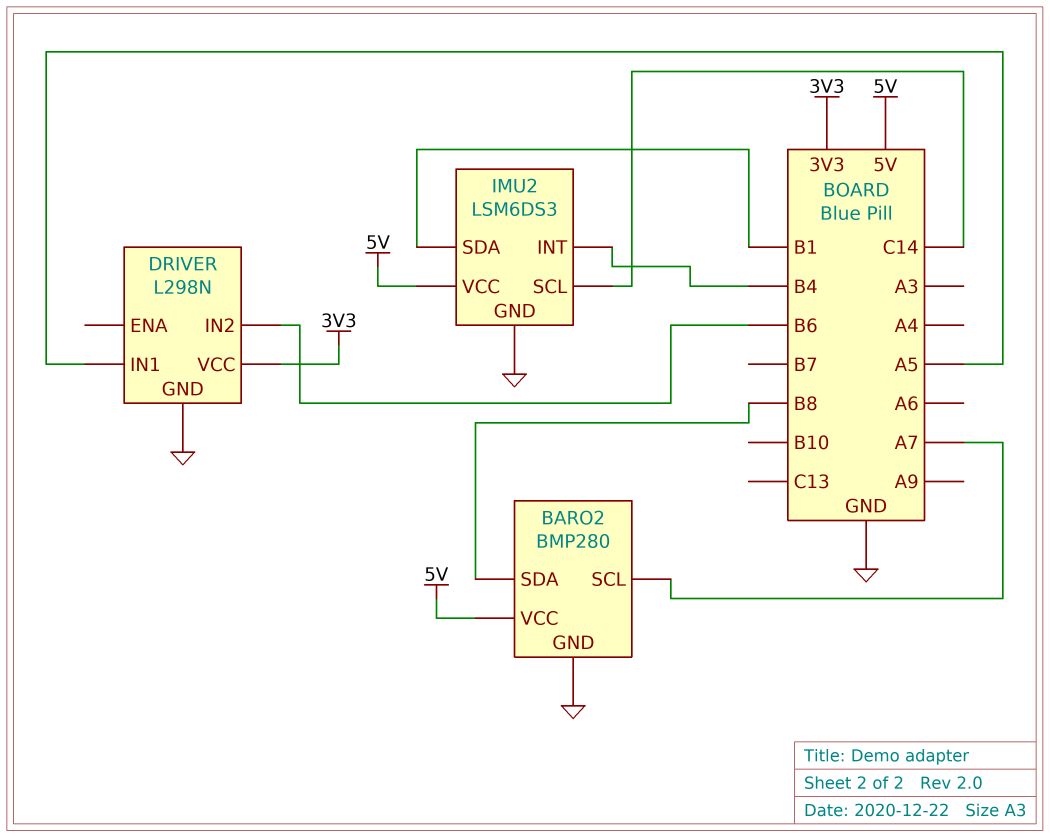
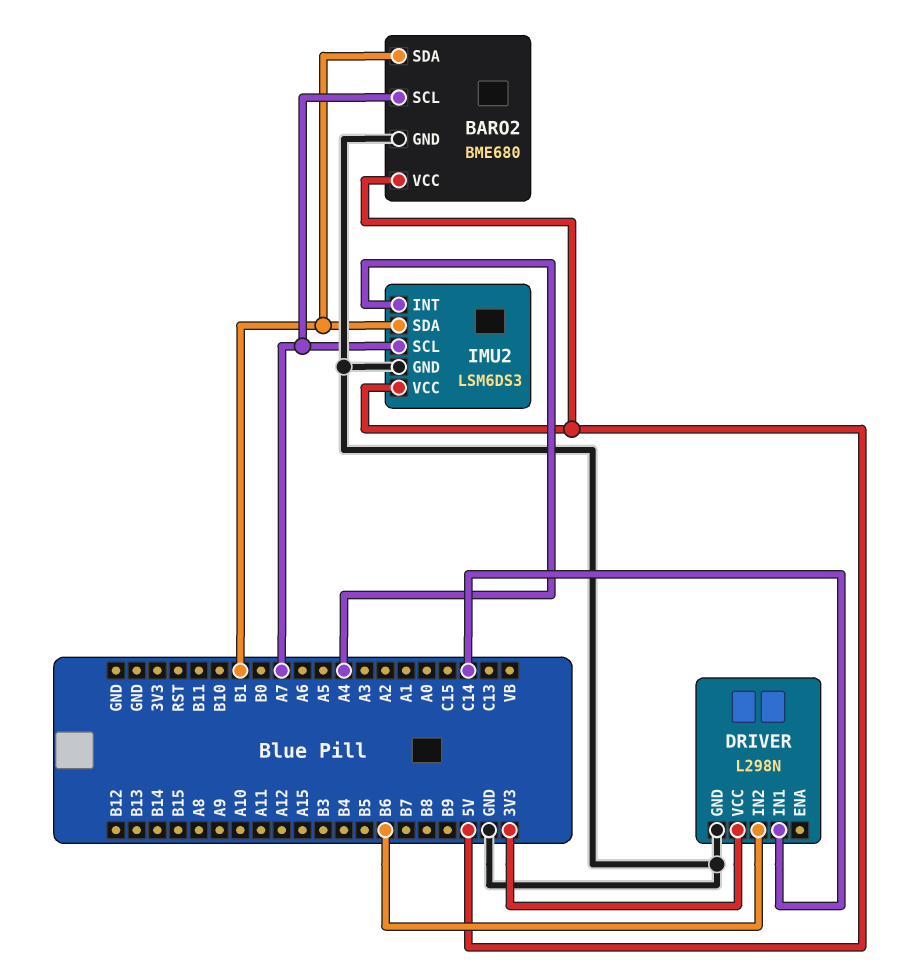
BARO2: BMP280 -> BME680
BARO2 pin SDA: B8 -> B1
DRIVER pin IN1: A5 -> C14
IMU2 pin INT: B4 -> A4
IMU2 pin SCL: C14 -> A7

